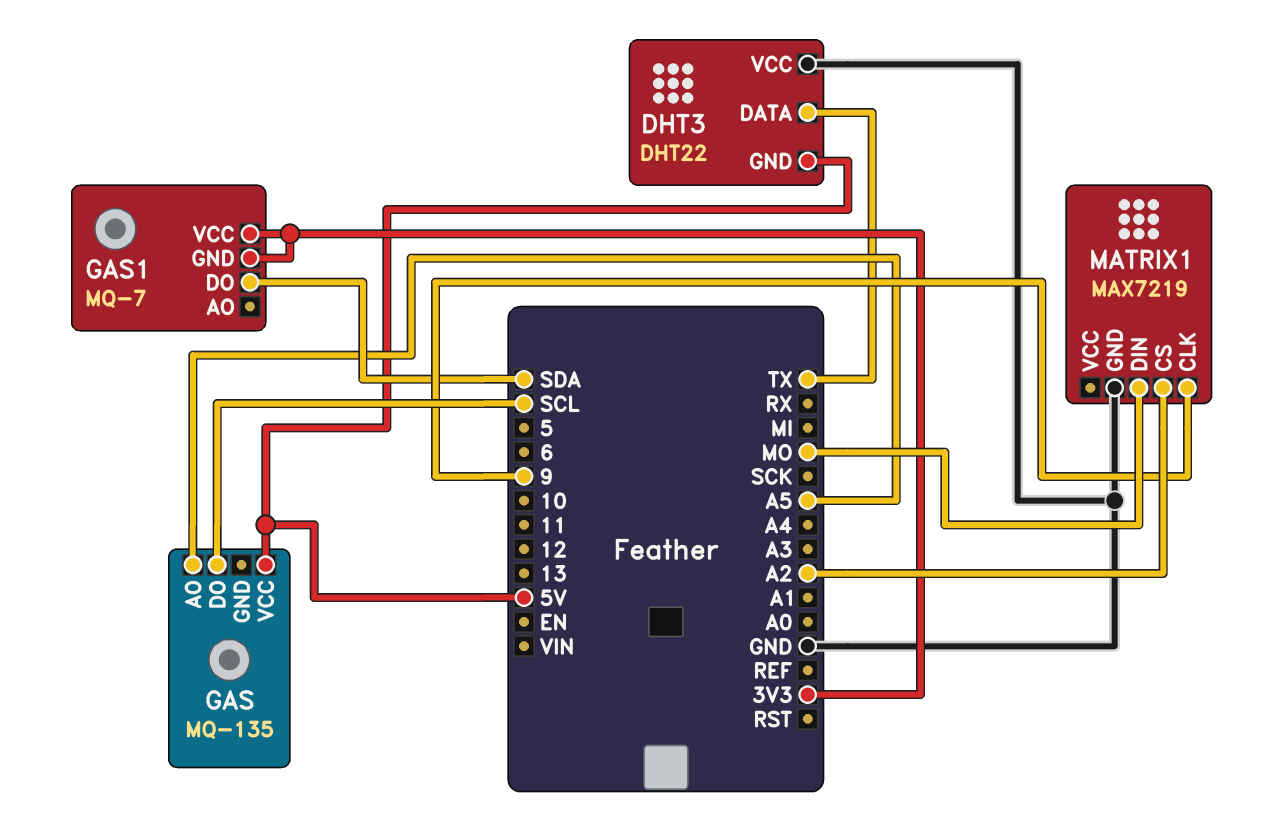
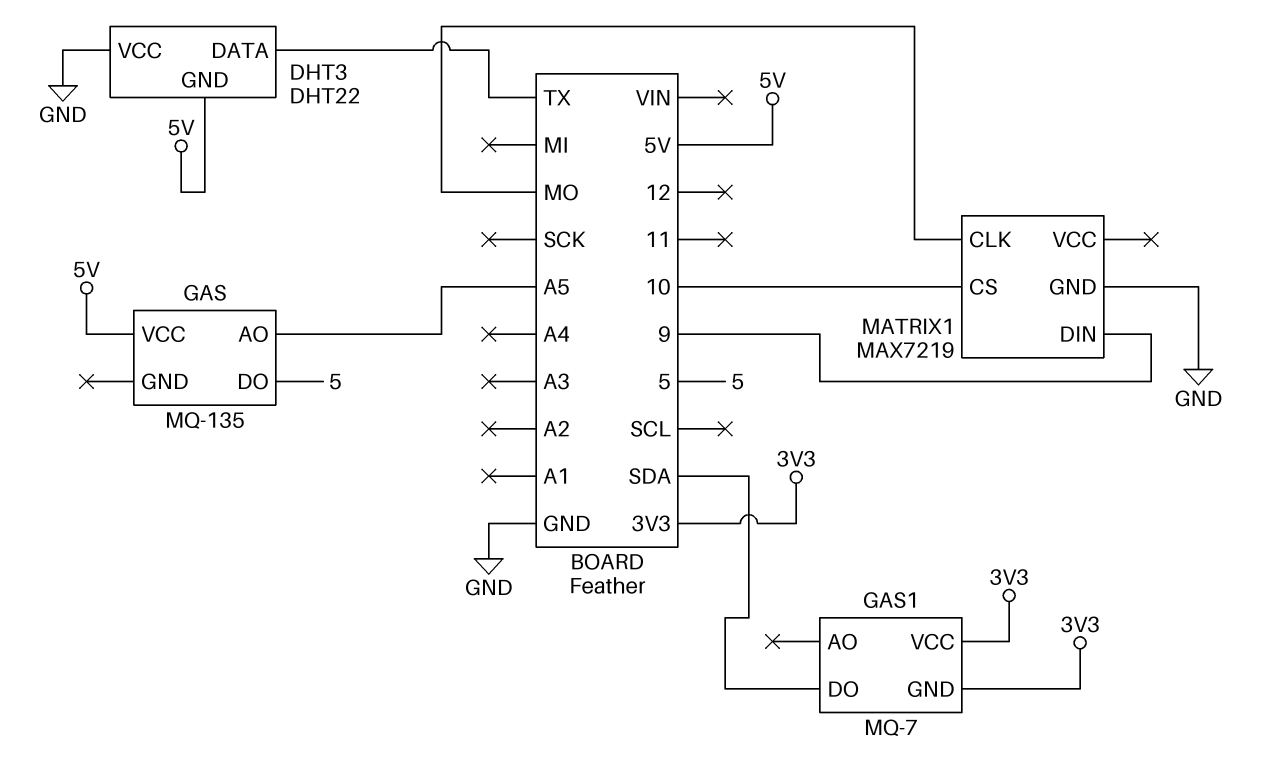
GAS pin DO: SCL -> 5
MATRIX1 pin CLK: 9 -> MO
MATRIX1 pin CS: A2 -> 10
MATRIX1 pin DIN: MO -> 9

